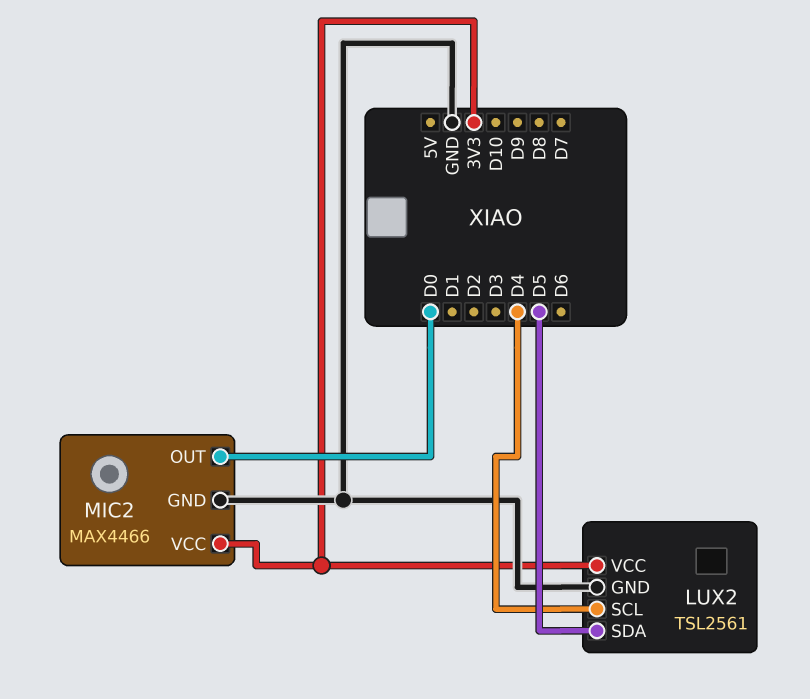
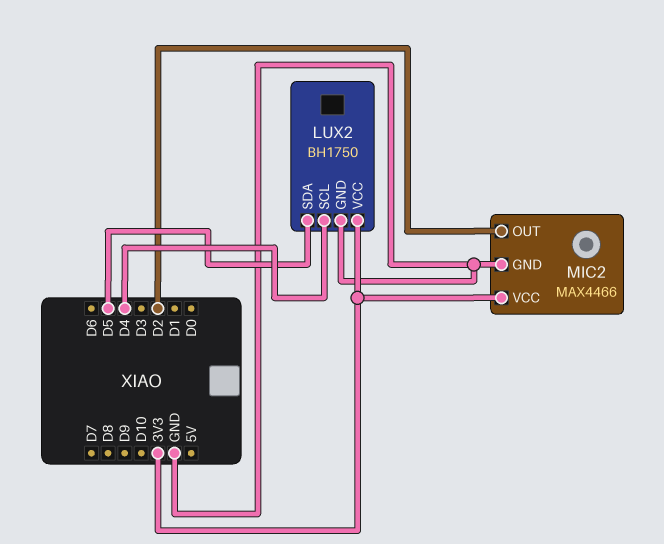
LUX2: TSL2561 -> BH1750
MIC2 pin OUT: D0 -> D2

